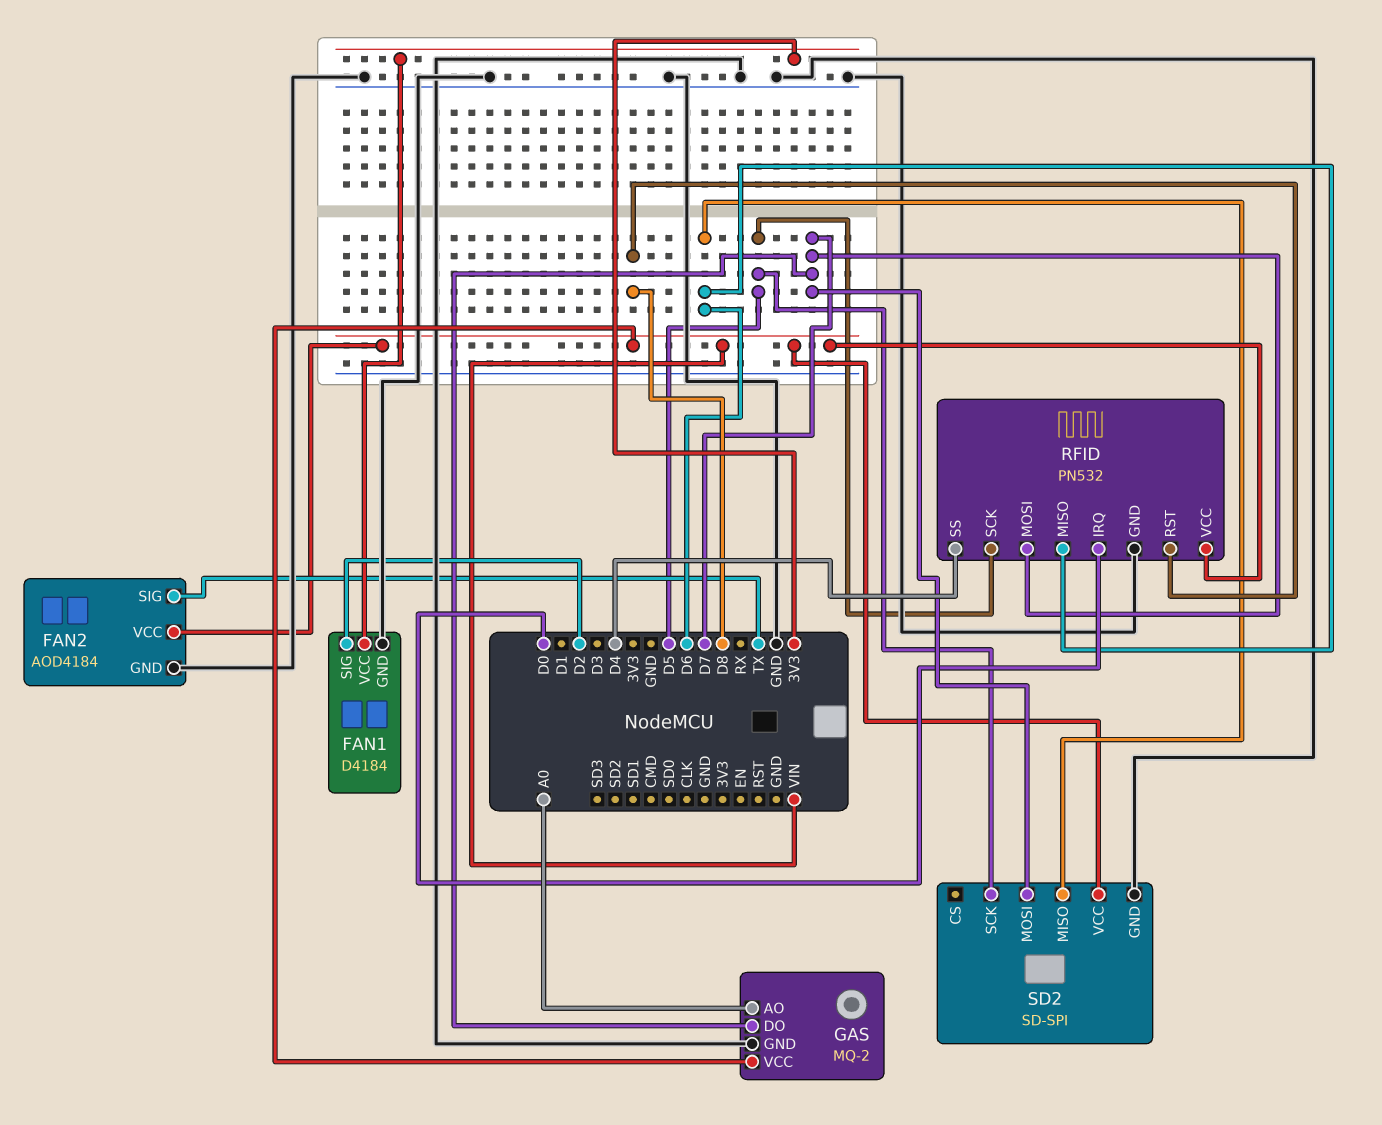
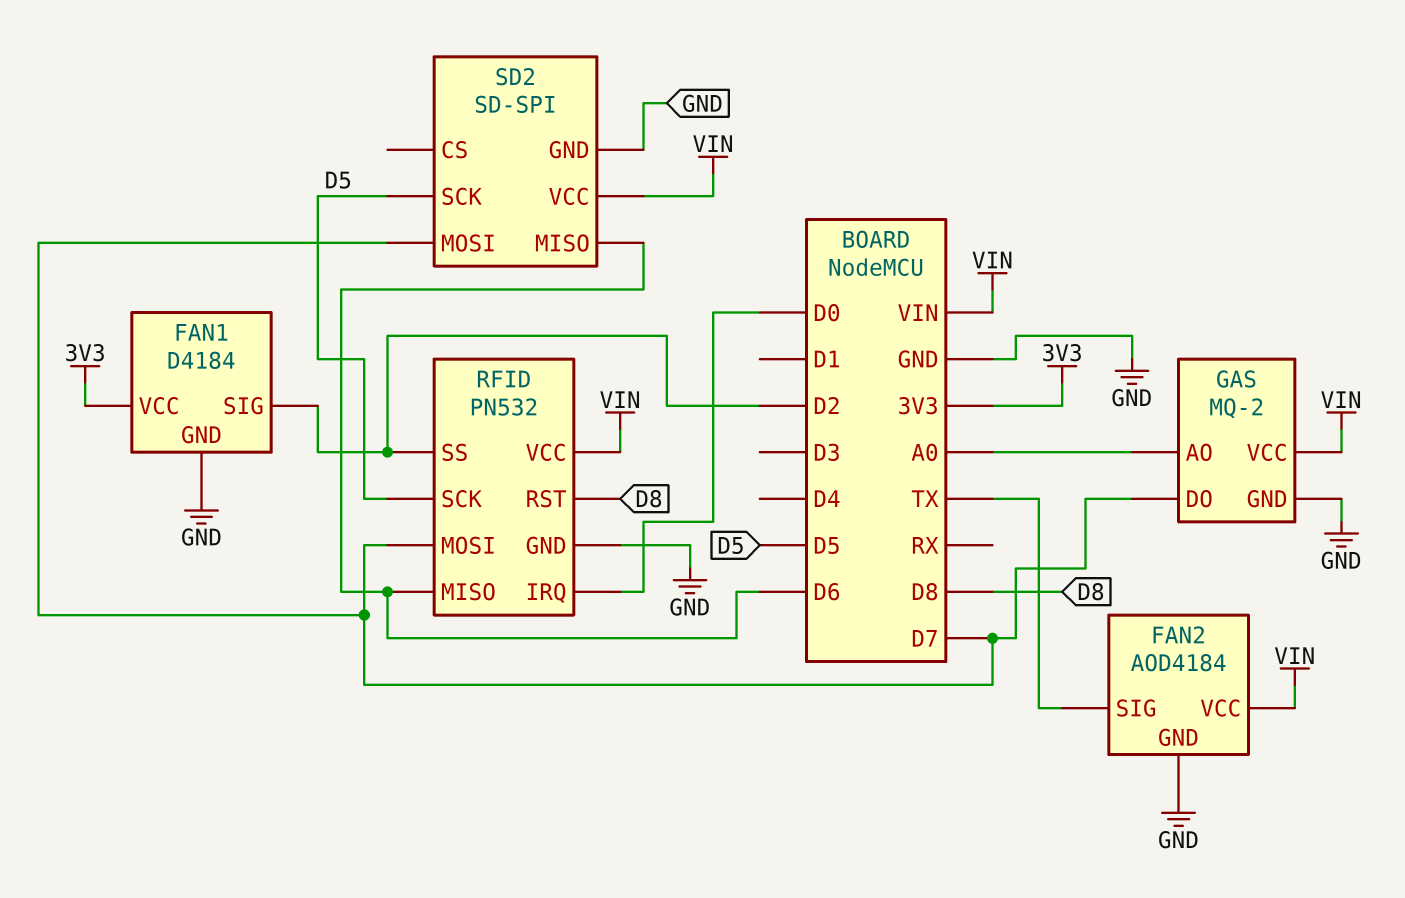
RFID pin SS: D4 -> D2

